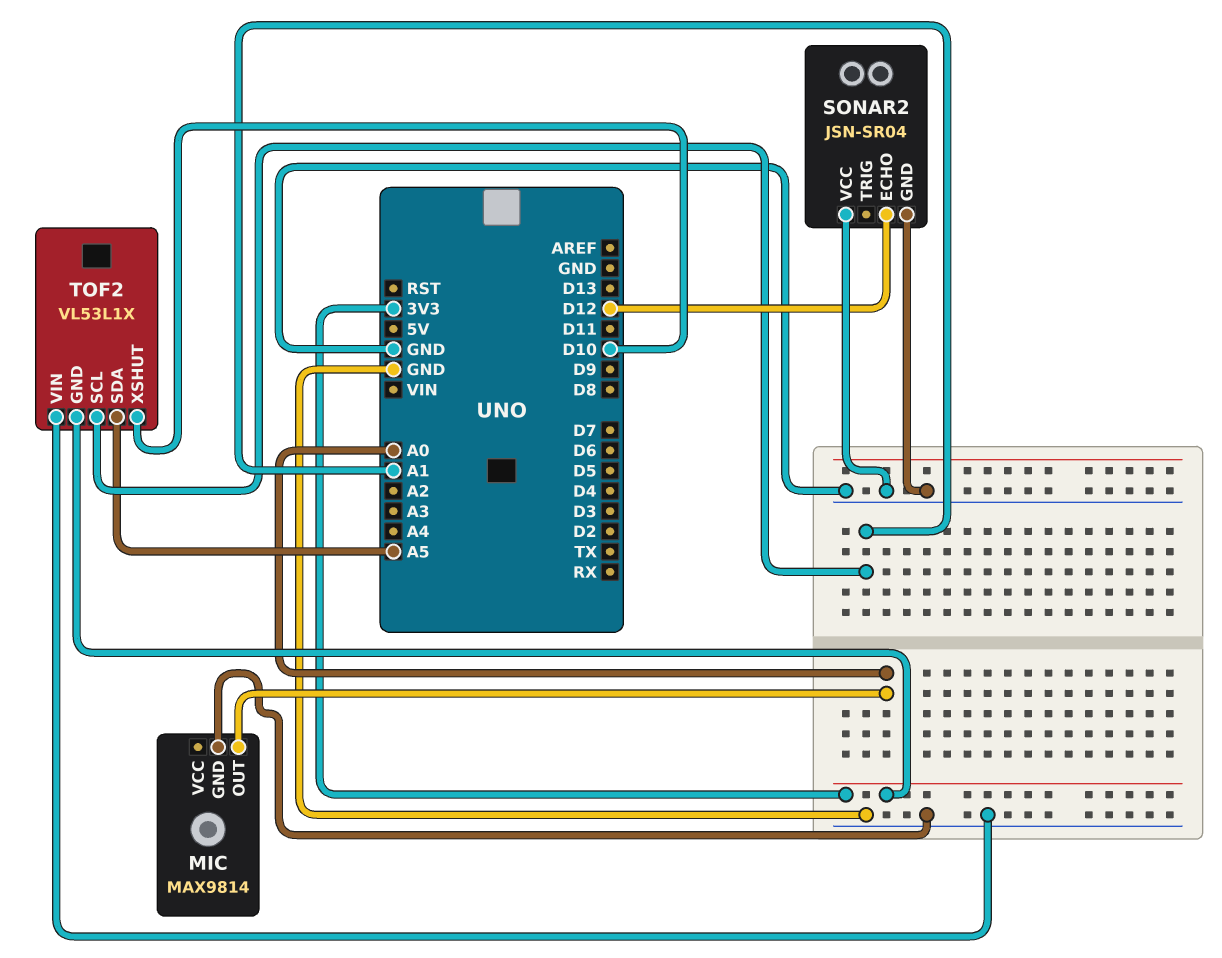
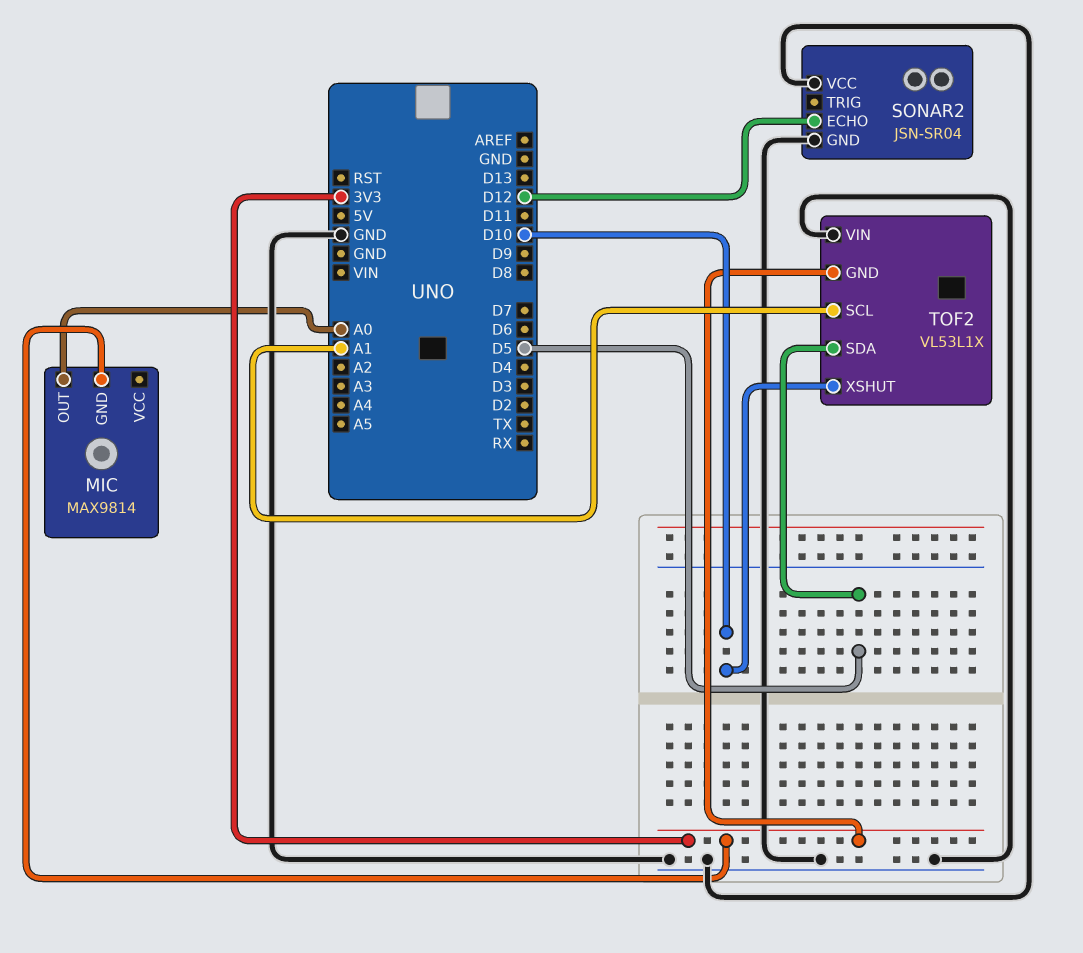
MIC pin GND: GND -> 3V3
TOF2 pin SDA: A5 -> D5

